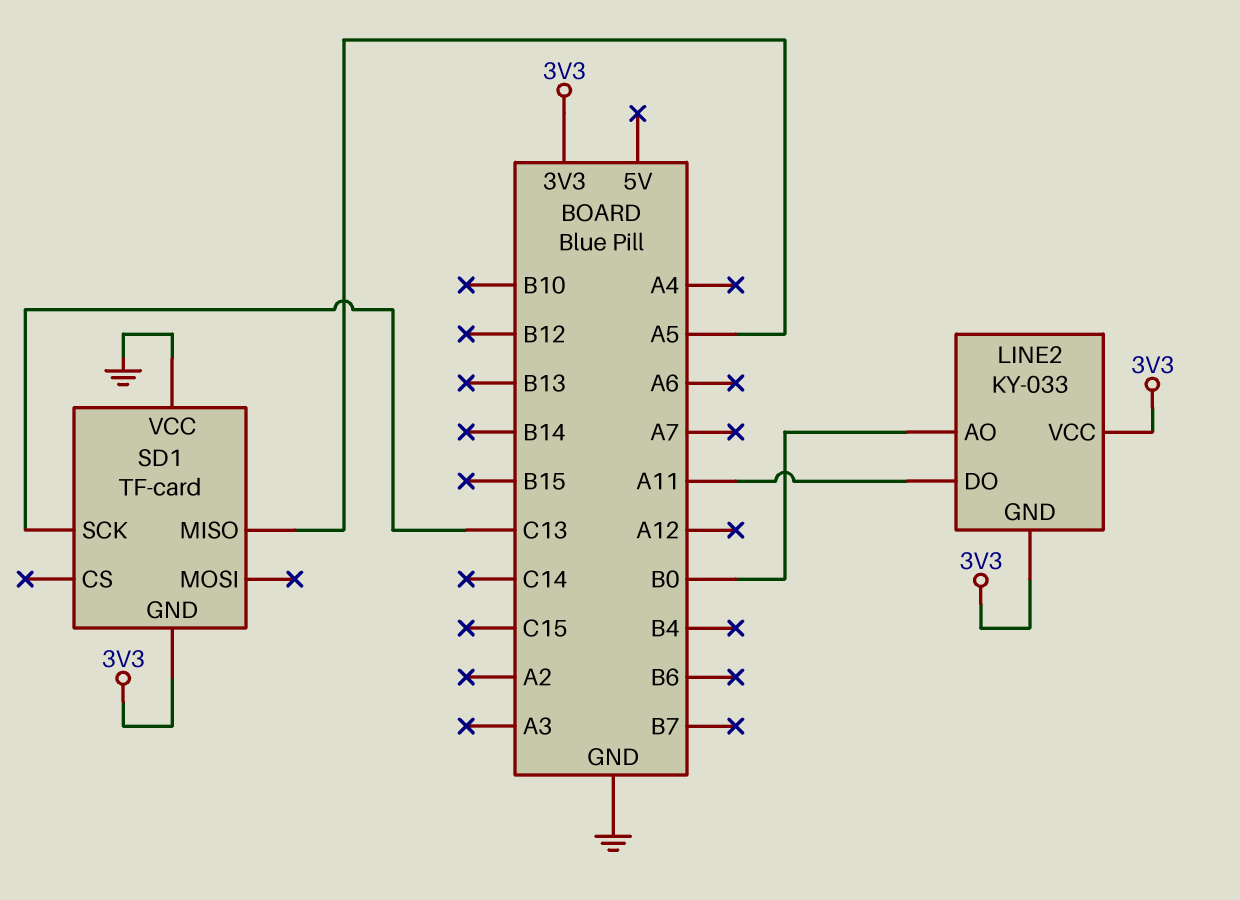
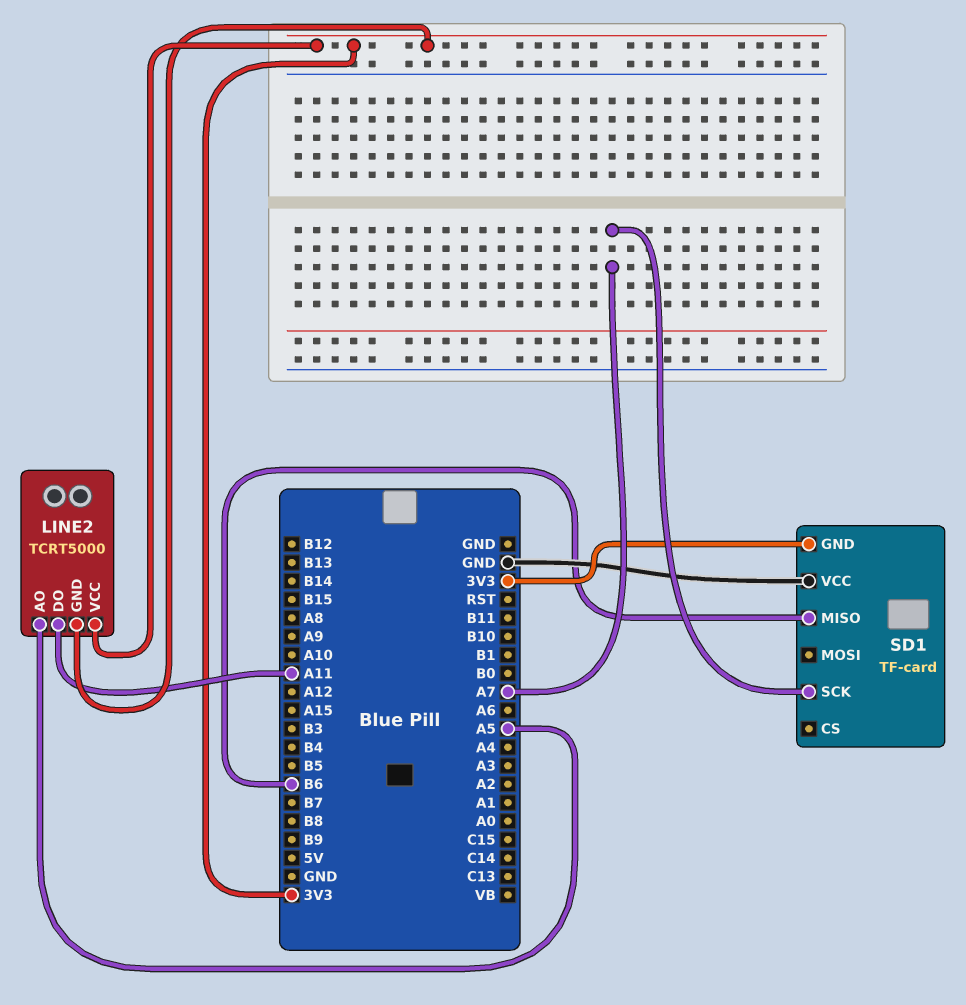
LINE2: KY-033 -> TCRT5000
LINE2 pin AO: B0 -> A5
SD1 pin MISO: A5 -> B6
SD1 pin SCK: C13 -> A7

